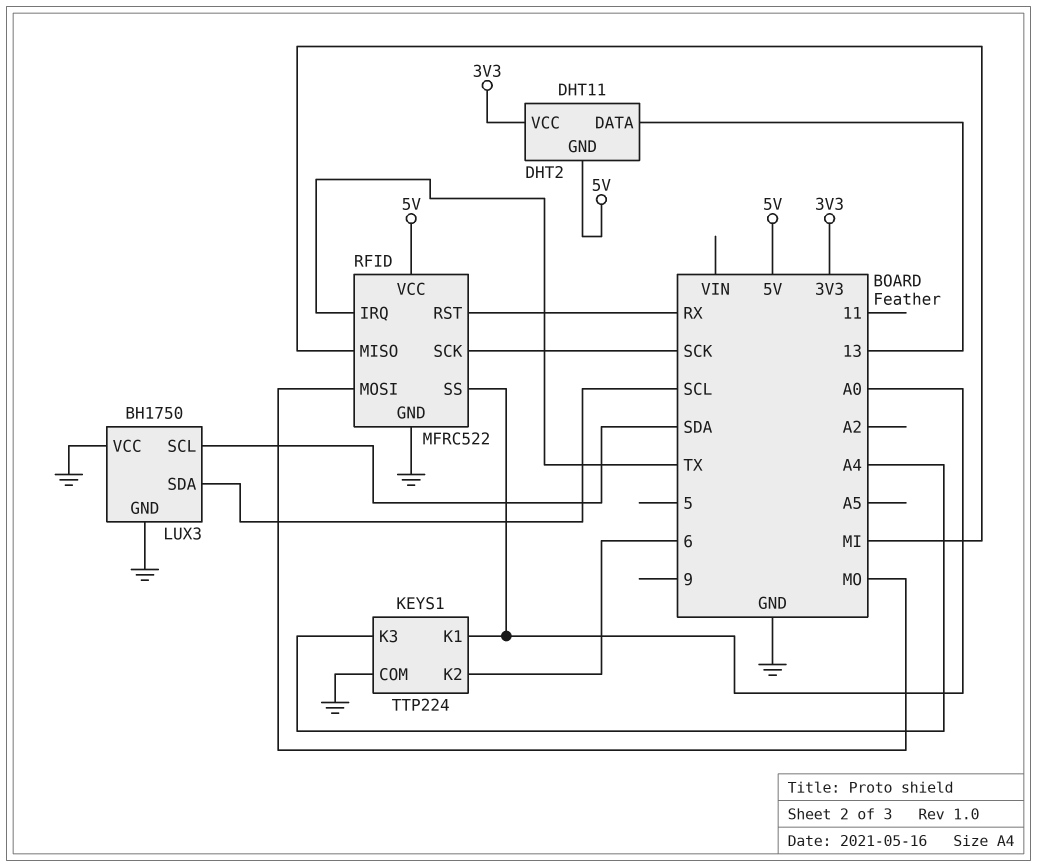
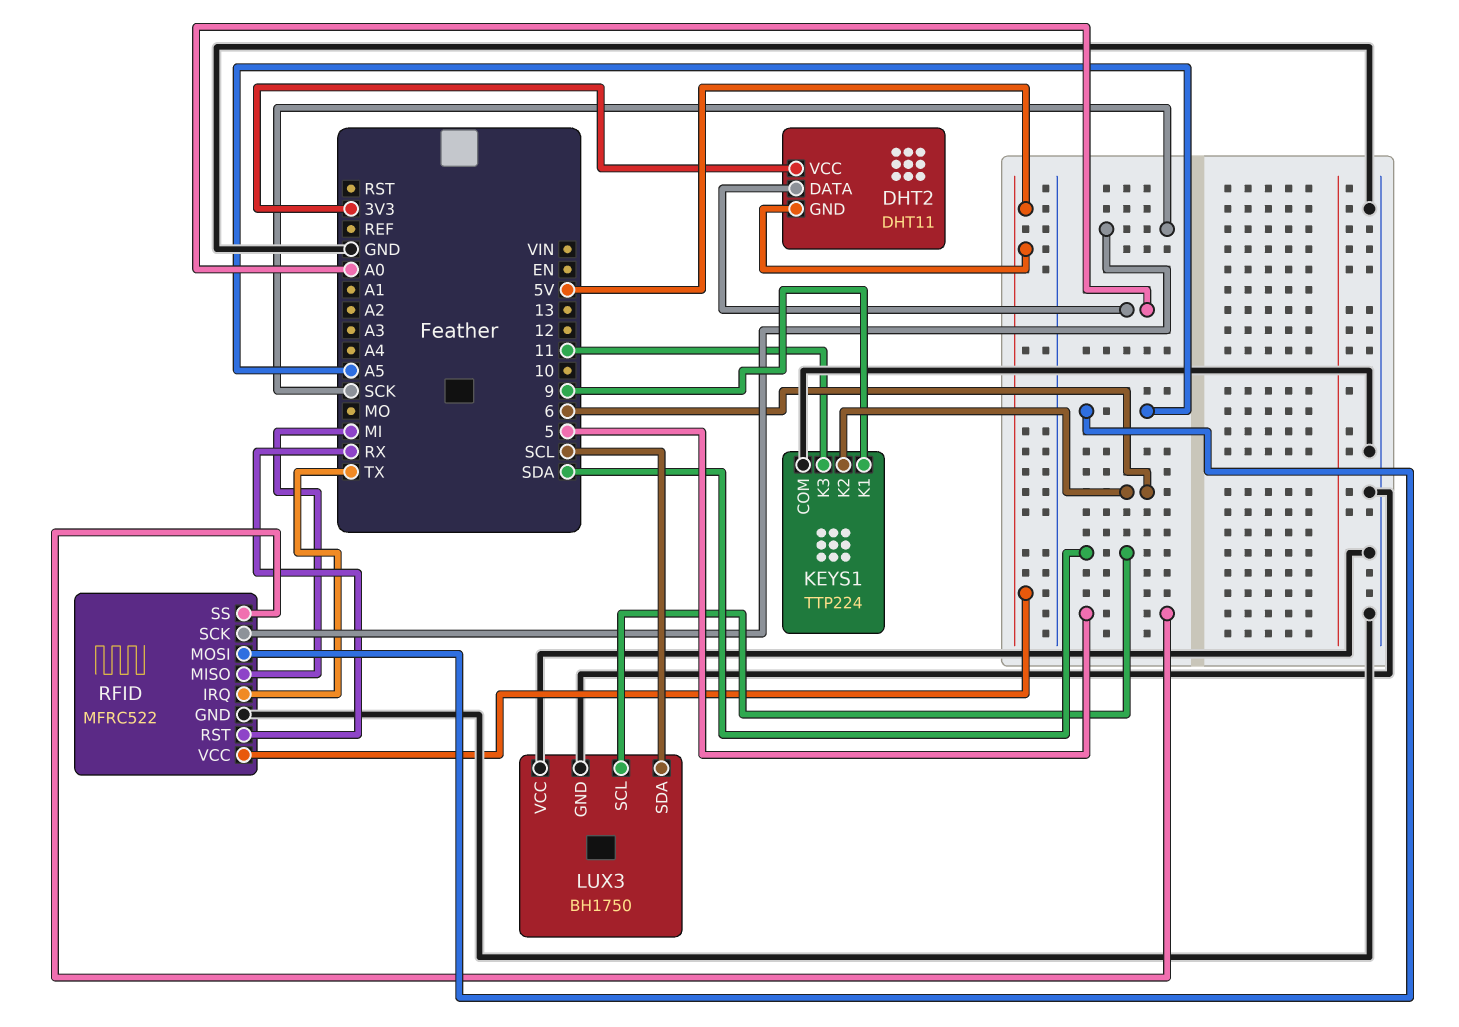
DHT2 pin DATA: 13 -> A0
KEYS1 pin K1: A0 -> 9
KEYS1 pin K3: A4 -> 11
RFID pin MOSI: MO -> A5
RFID pin SS: A0 -> 5

